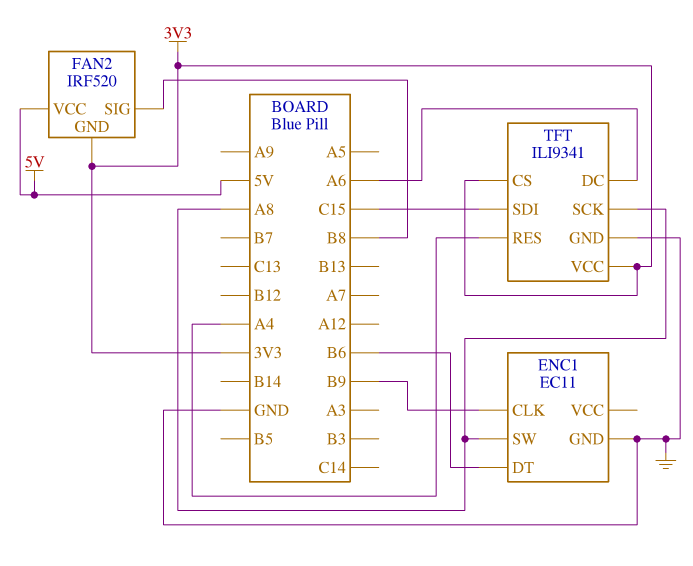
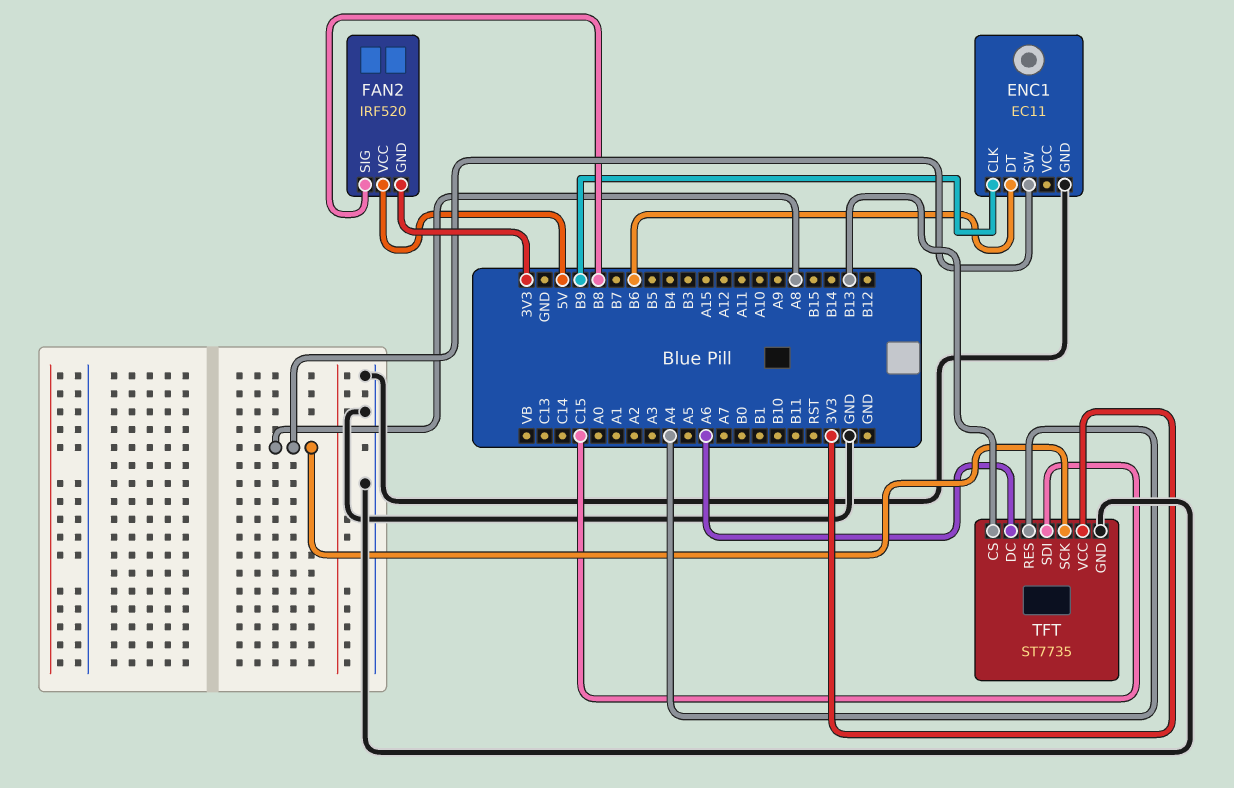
TFT: ILI9341 -> ST7735
TFT pin CS: 3V3 -> B13

